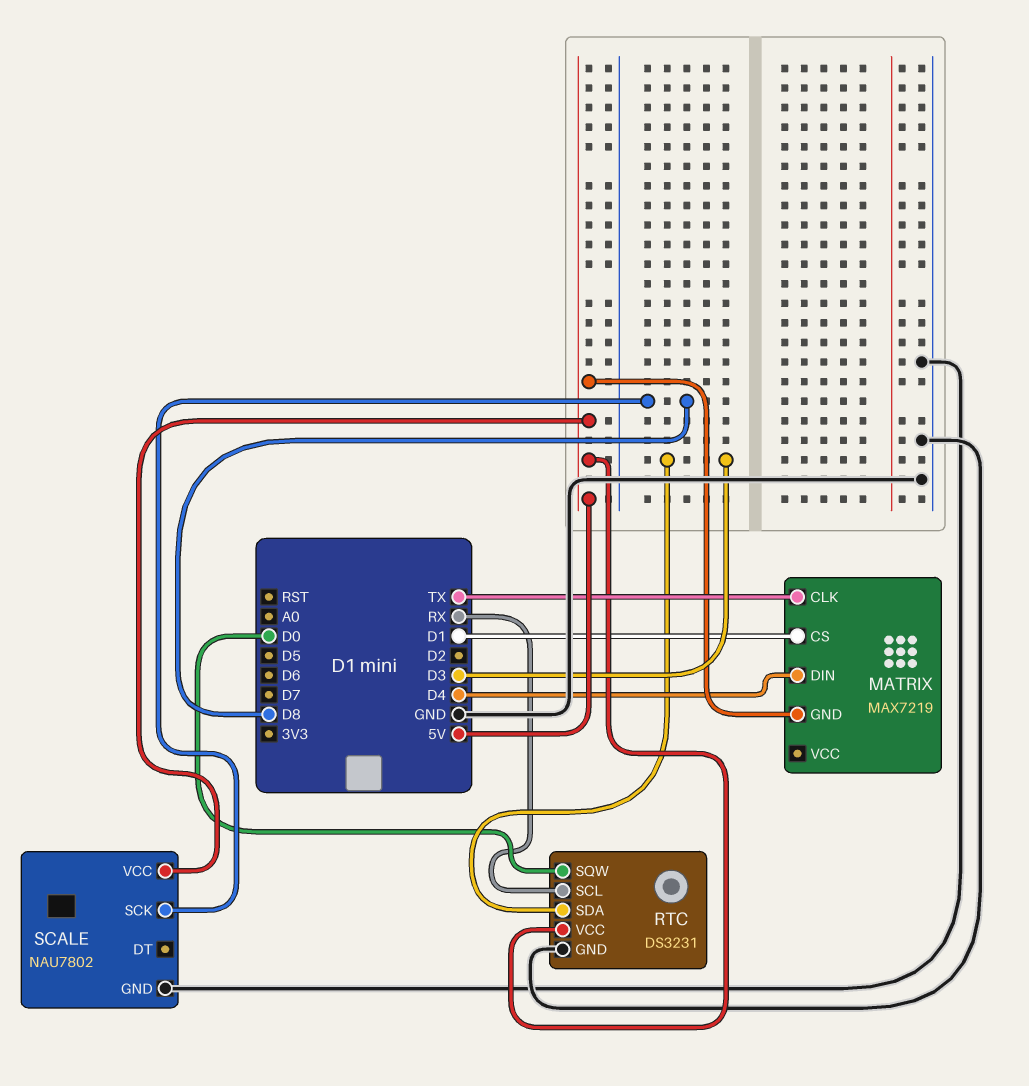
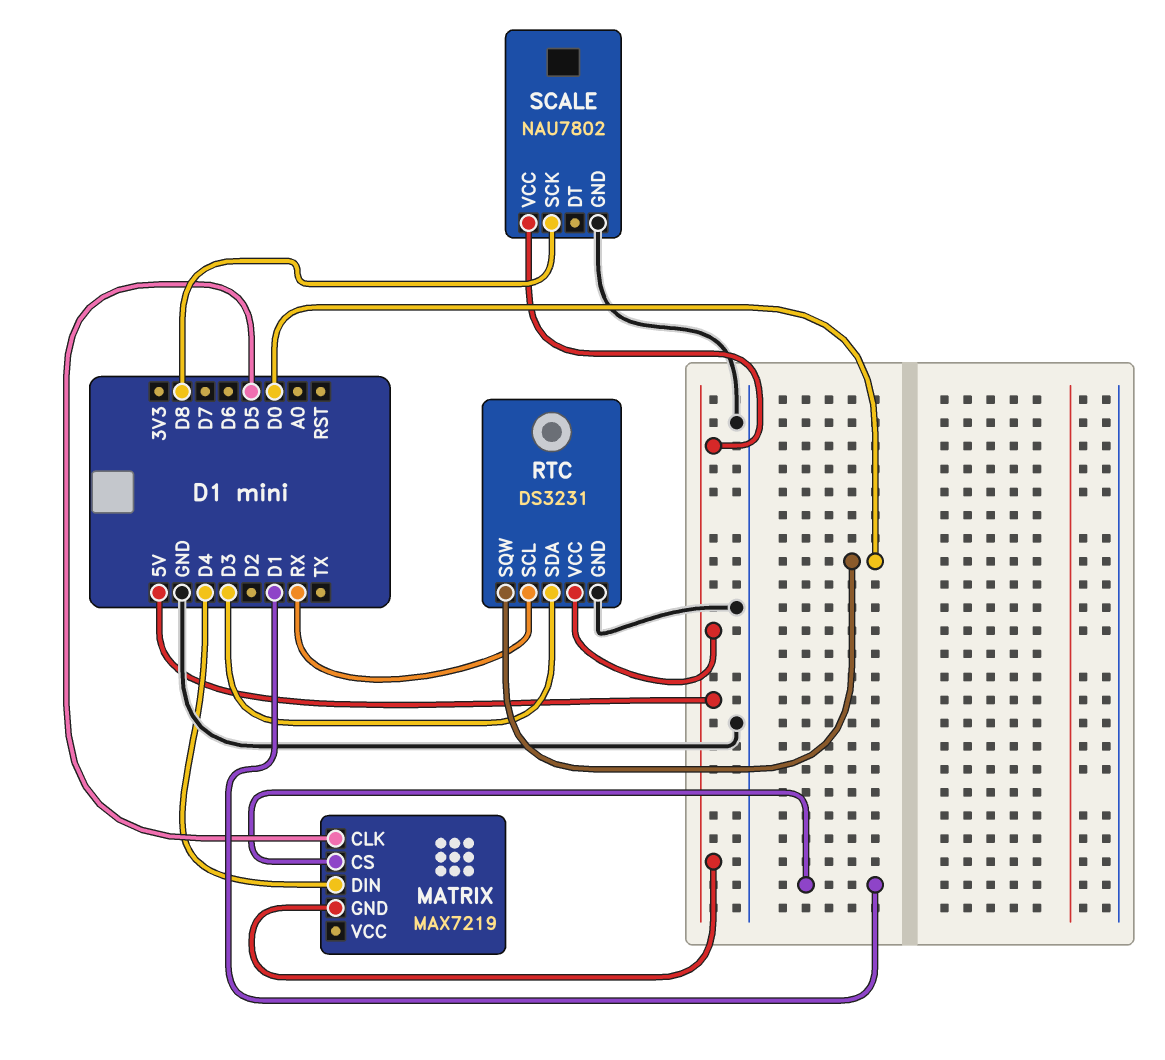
MATRIX pin CLK: TX -> D5

